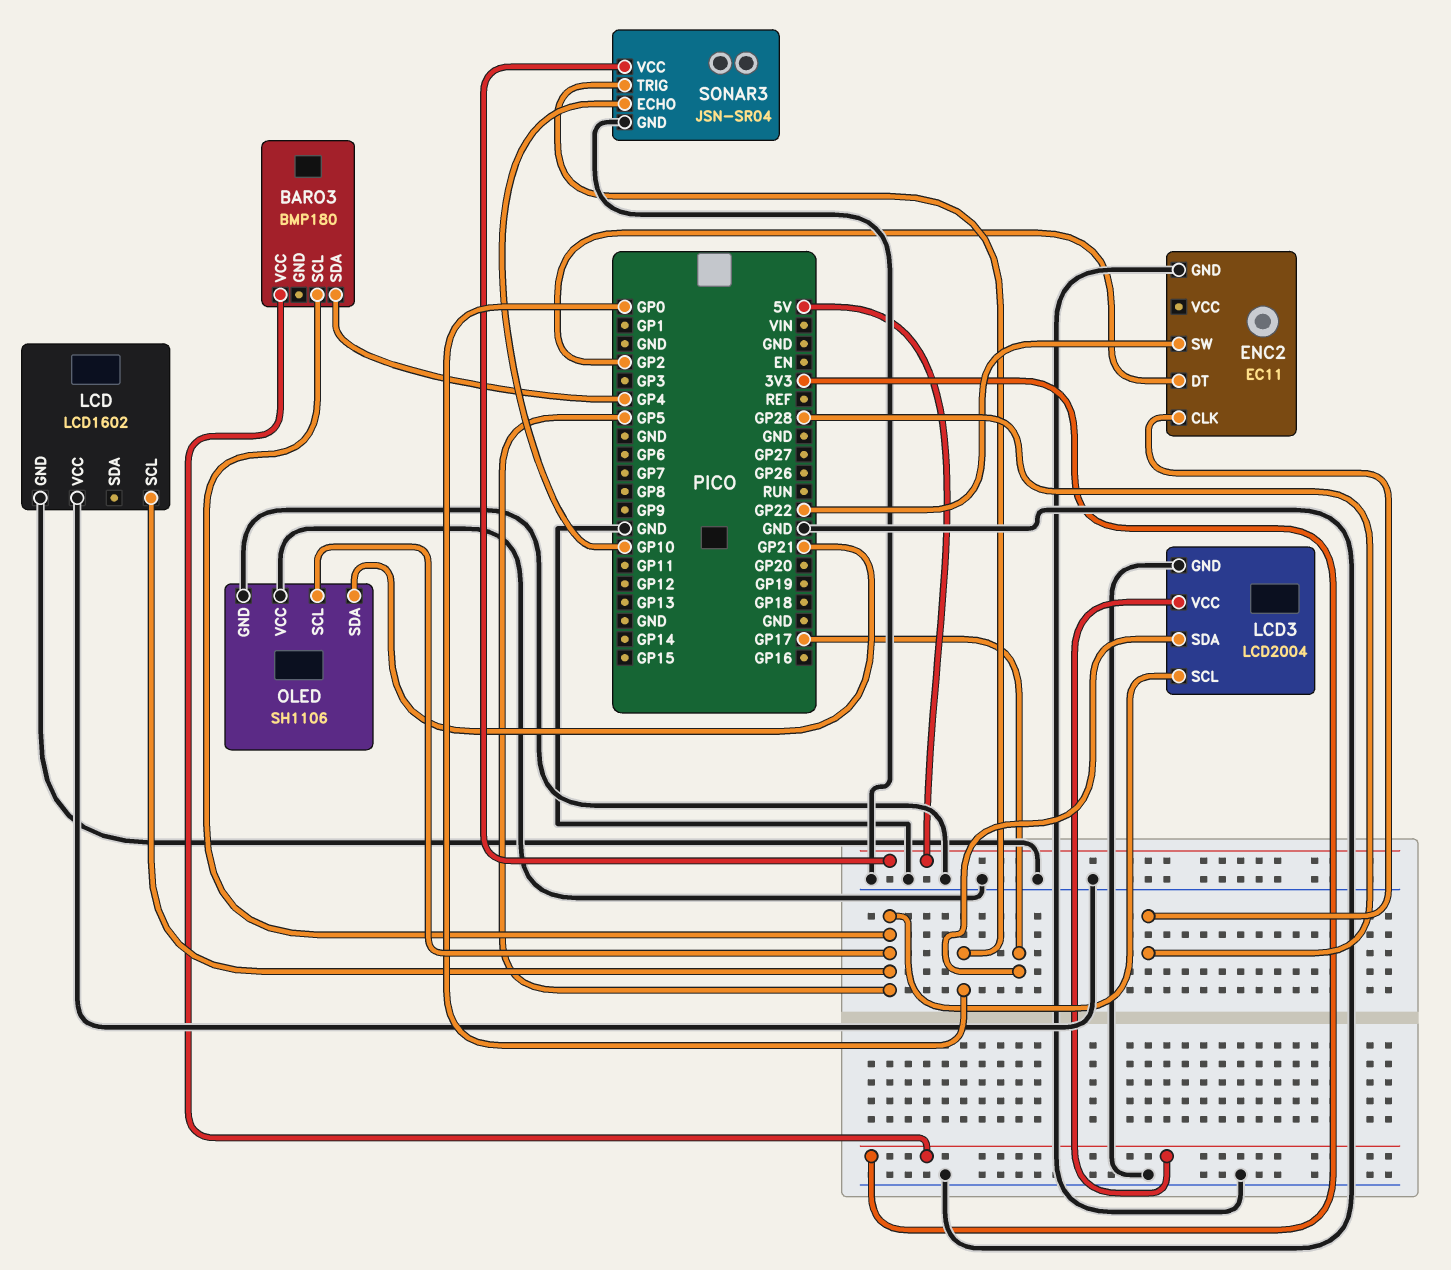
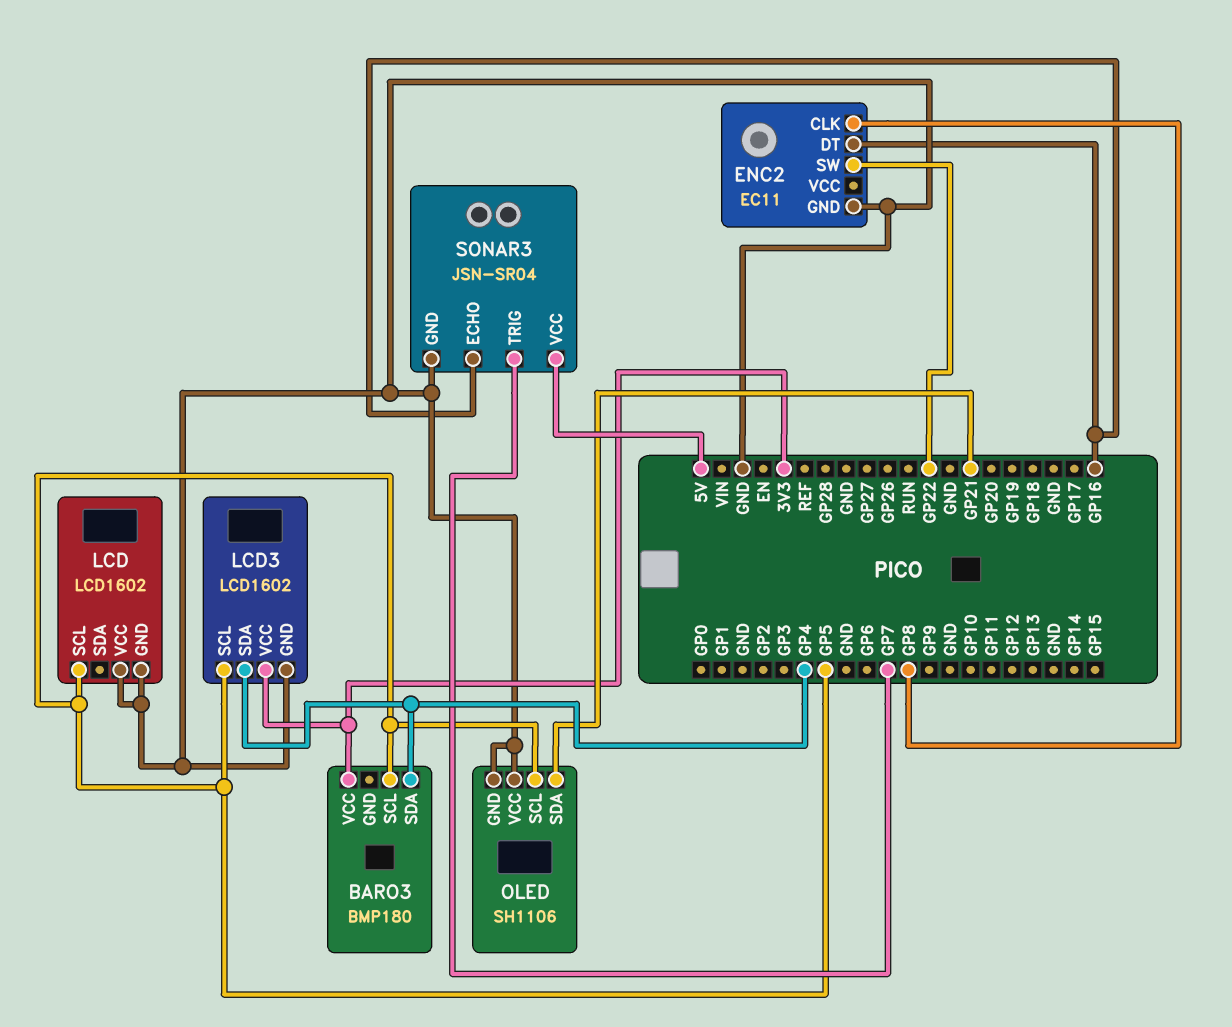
ENC2 pin CLK: GP28 -> GP8
ENC2 pin DT: GP2 -> GP16
LCD3: LCD2004 -> LCD1602
LCD3 pin SDA: GP17 -> GP4
SONAR3 pin ECHO: GP10 -> GP16
SONAR3 pin TRIG: GP0 -> GP7

